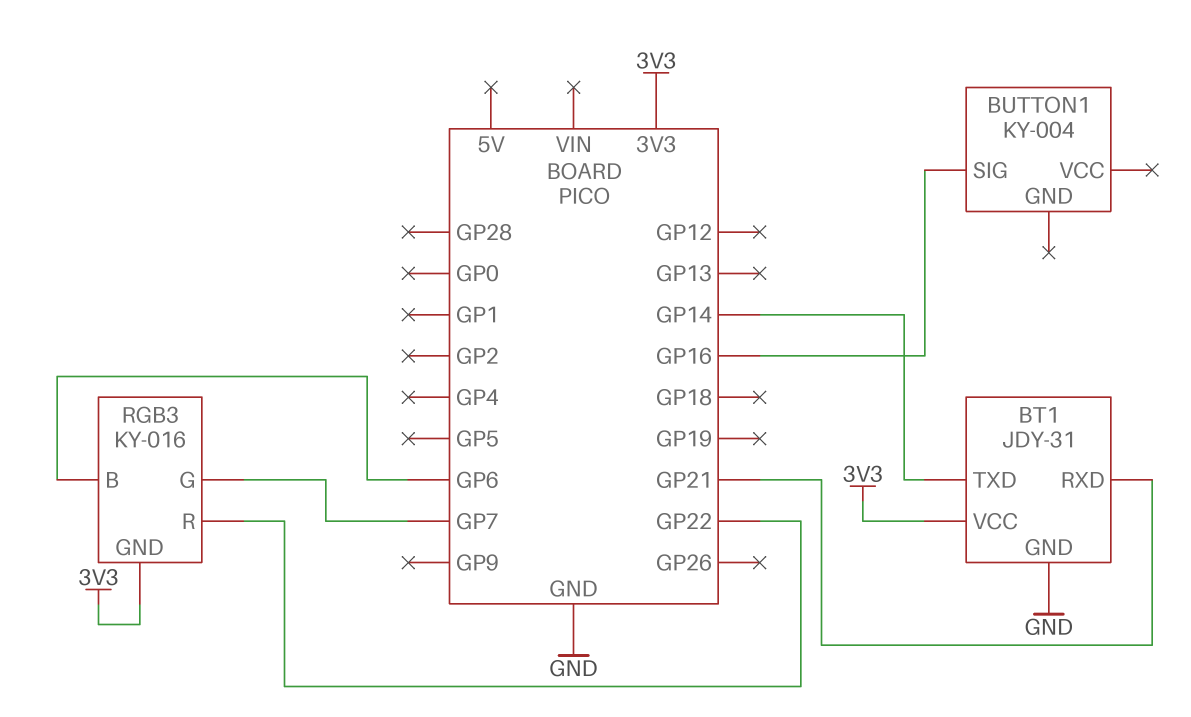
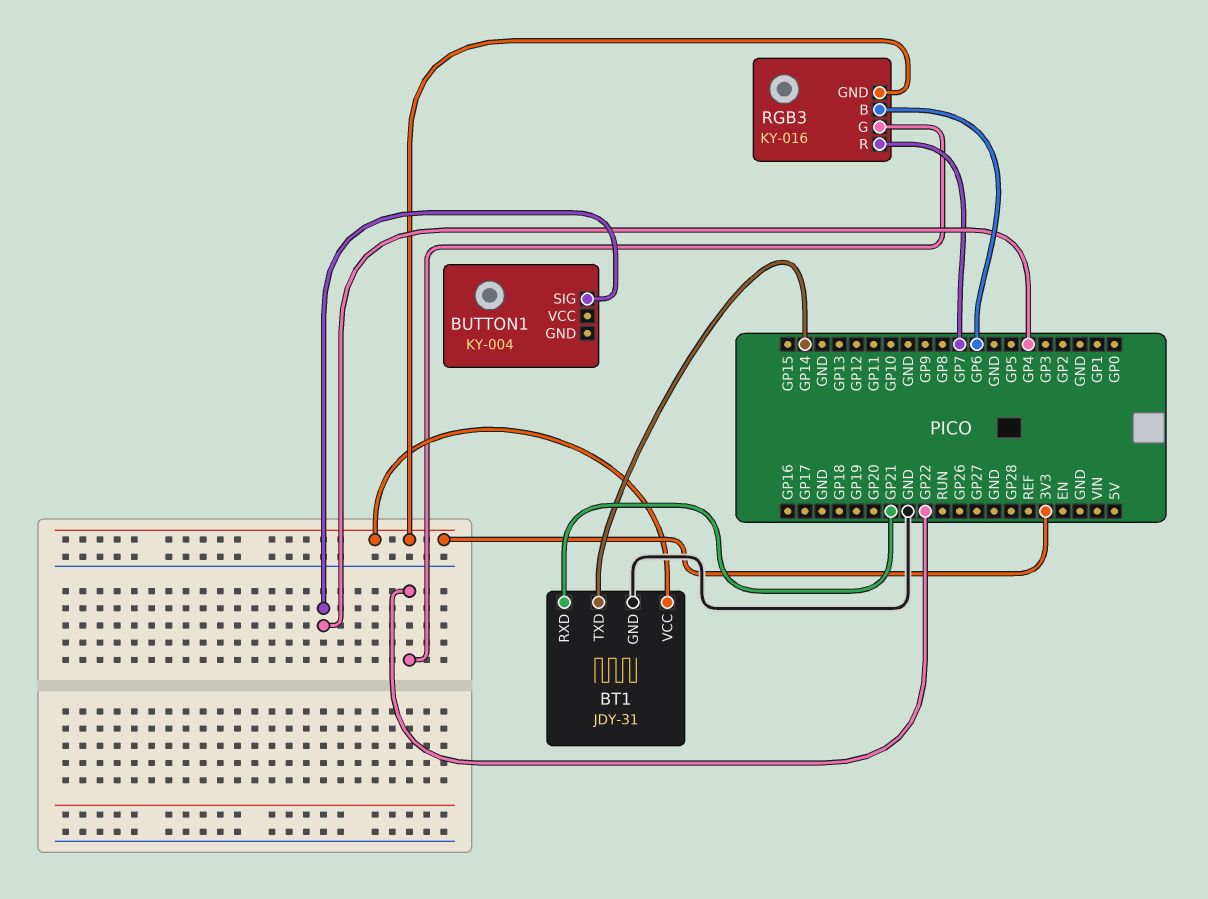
BUTTON1 pin SIG: GP16 -> GP4
RGB3 pin G: GP7 -> GP22
RGB3 pin R: GP22 -> GP7

